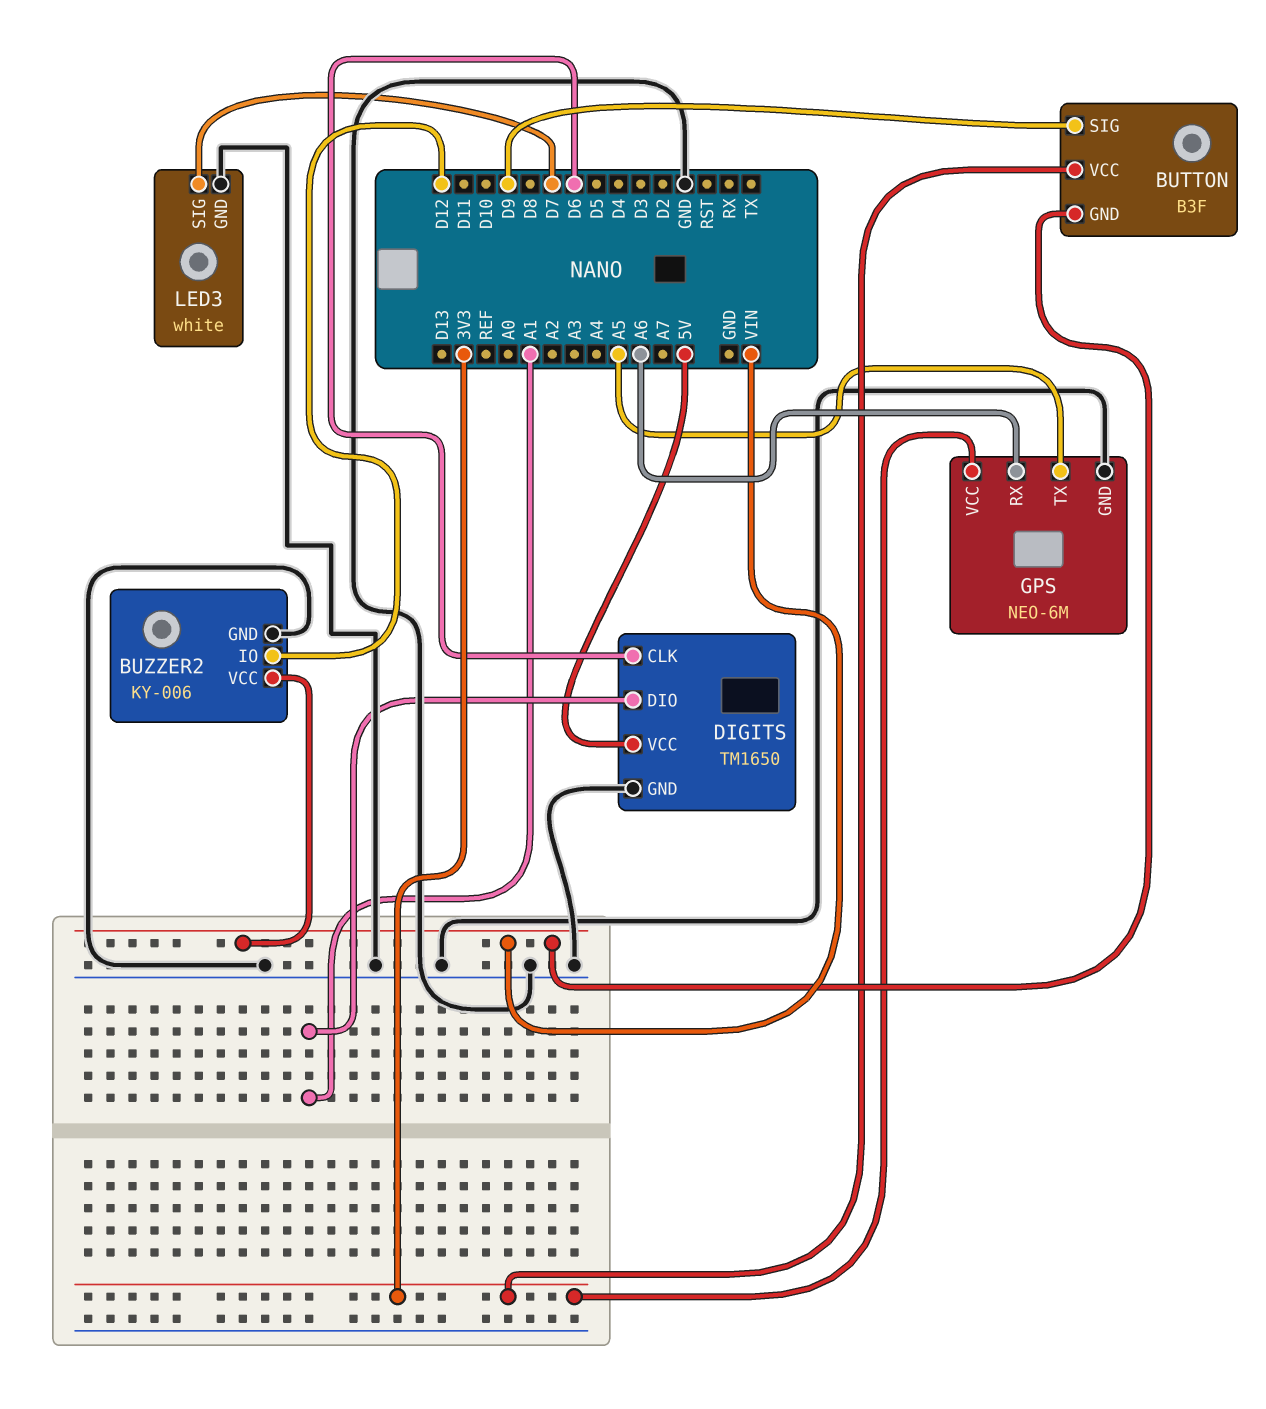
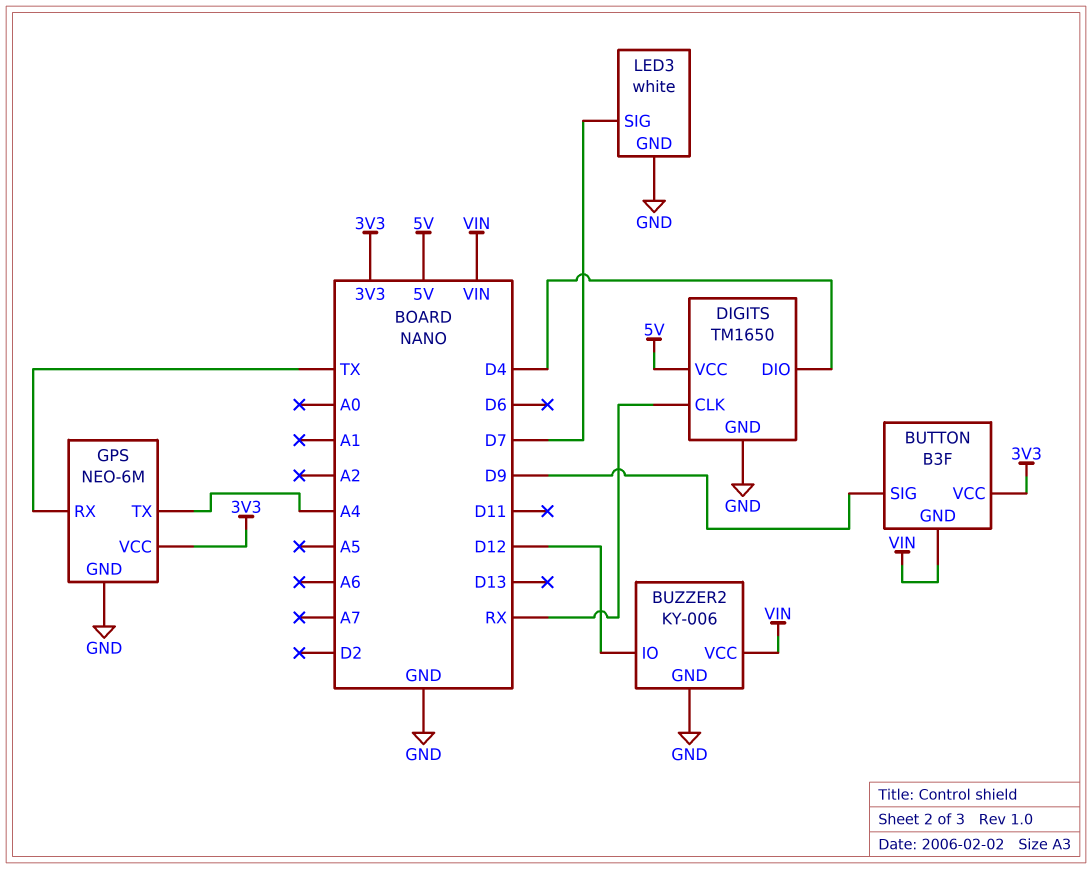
DIGITS pin CLK: D6 -> RX
DIGITS pin DIO: A1 -> D4
GPS pin RX: A6 -> TX
GPS pin TX: A5 -> A4

